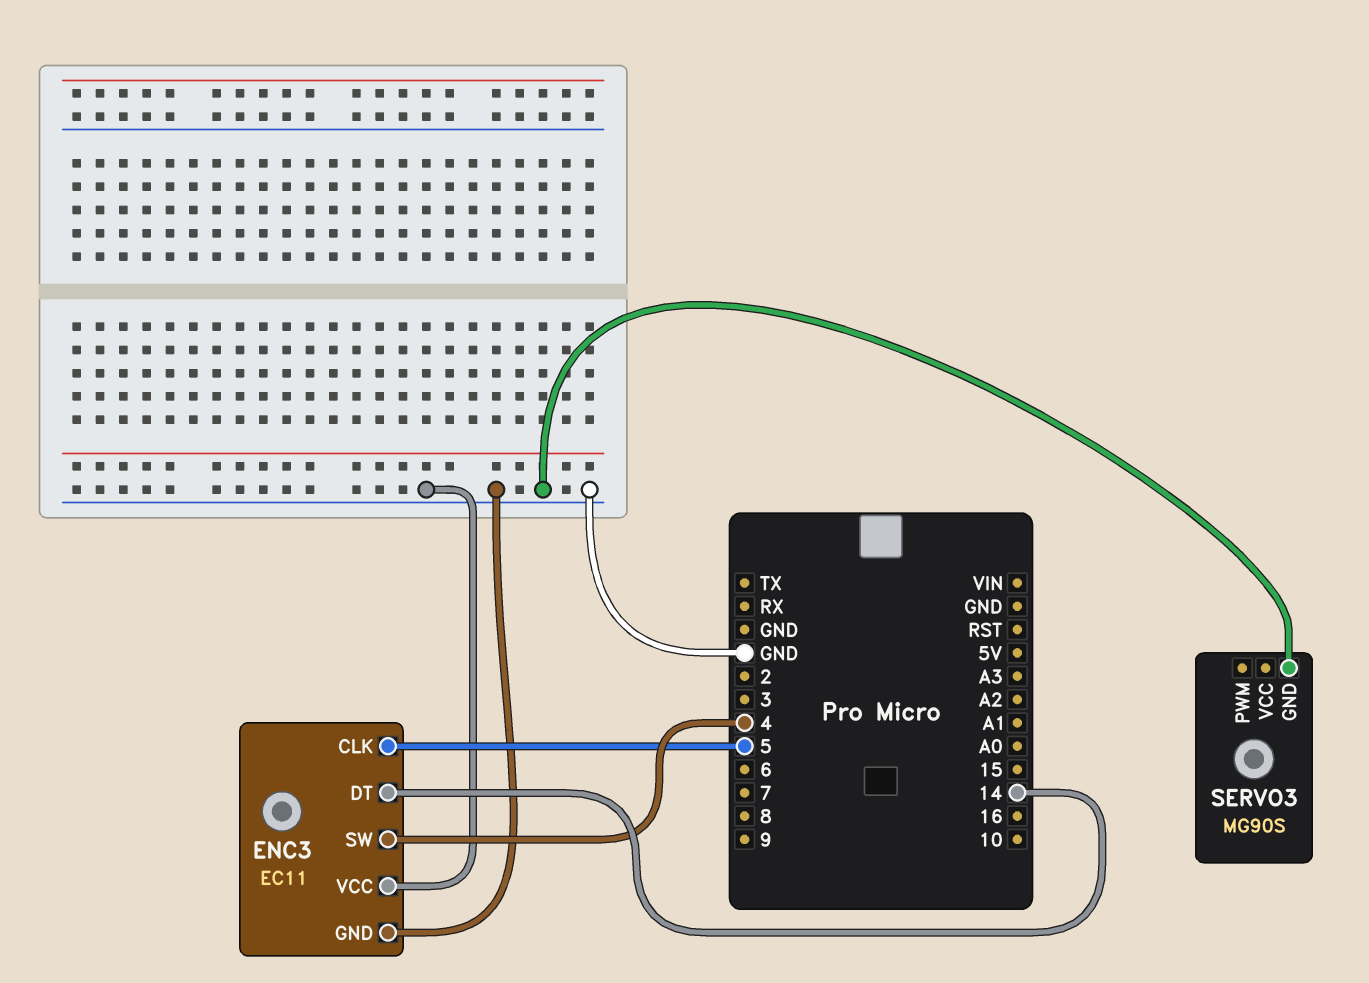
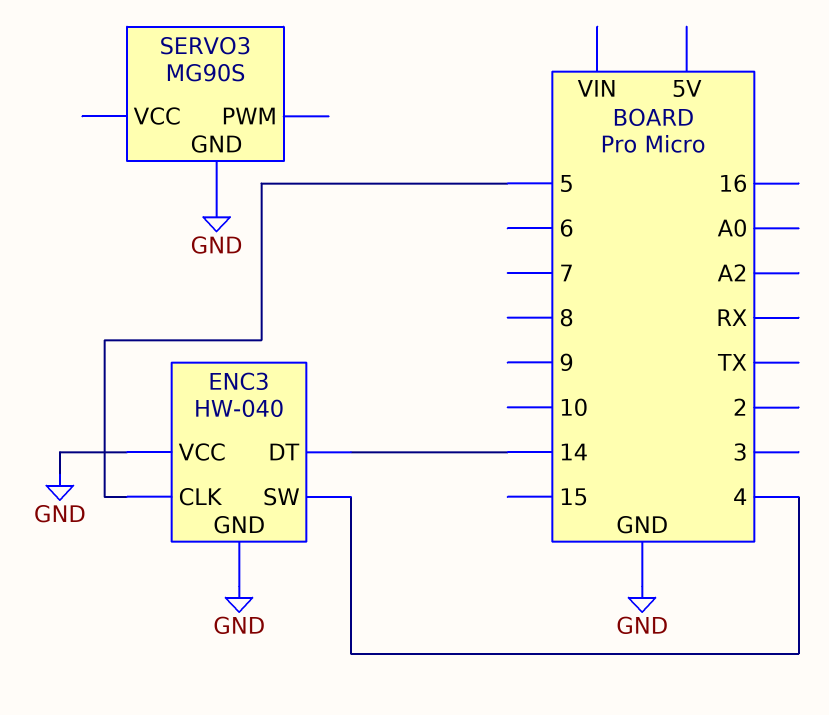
ENC3: EC11 -> HW-040

